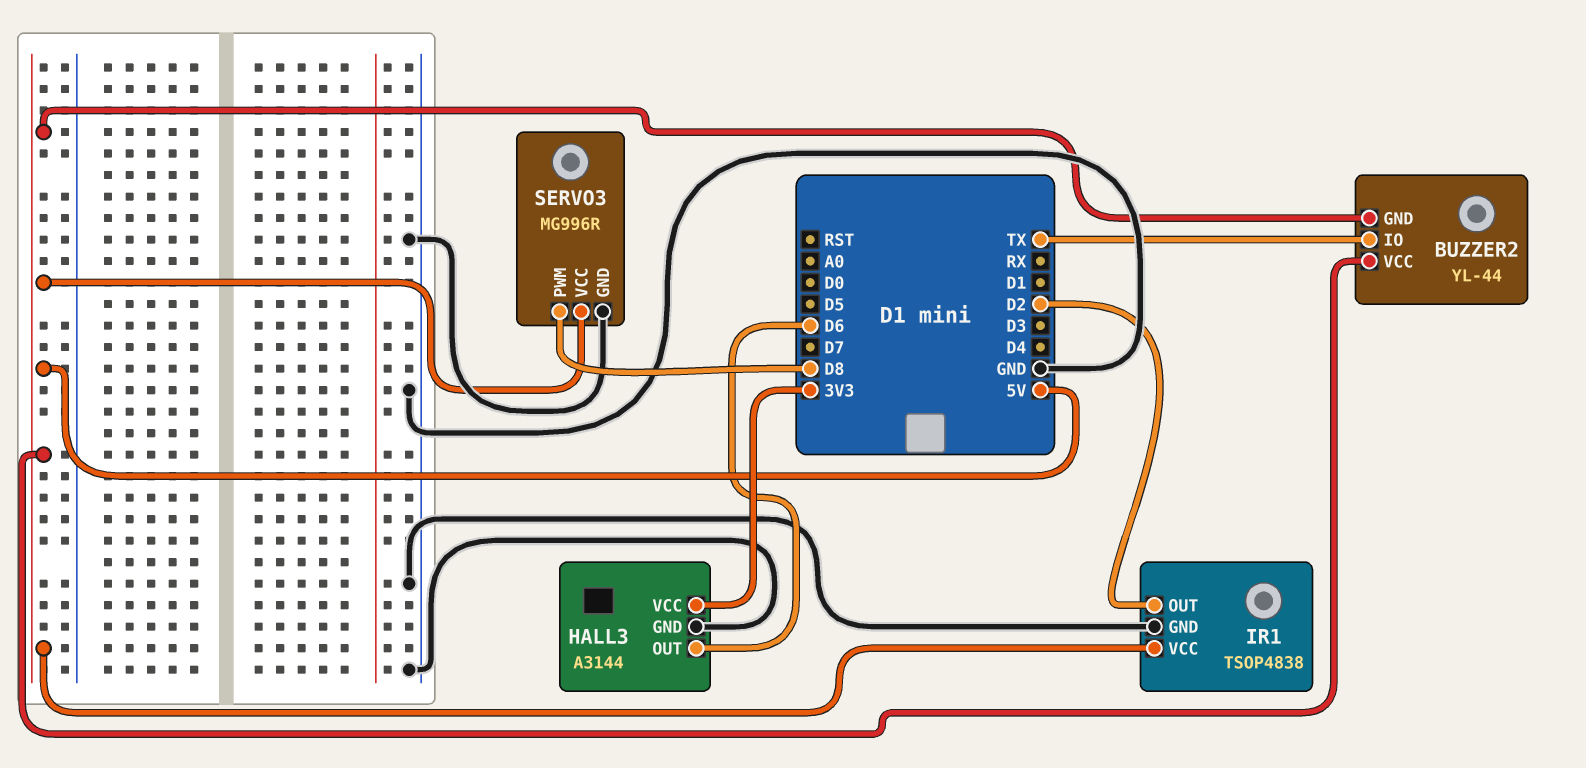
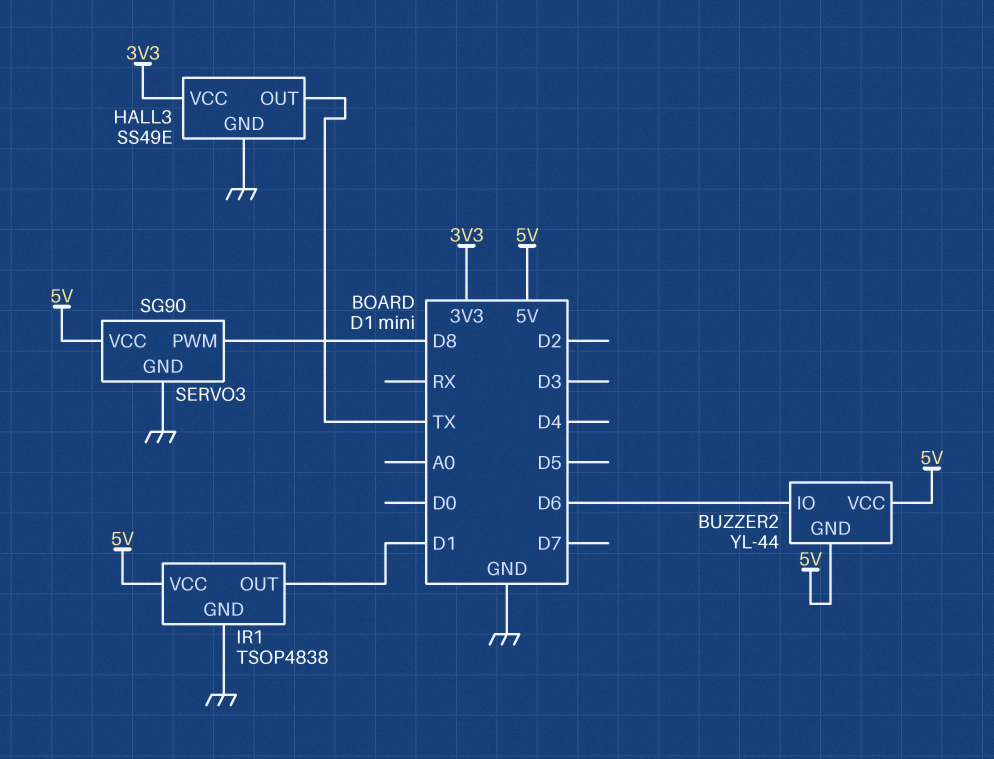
BUZZER2 pin IO: TX -> D6
HALL3: A3144 -> SS49E
HALL3 pin OUT: D6 -> TX
IR1 pin OUT: D2 -> D1
SERVO3: MG996R -> SG90

